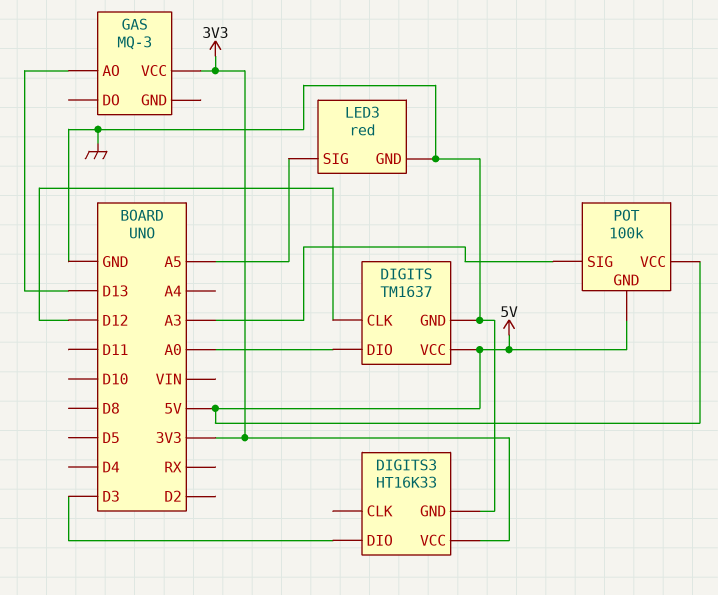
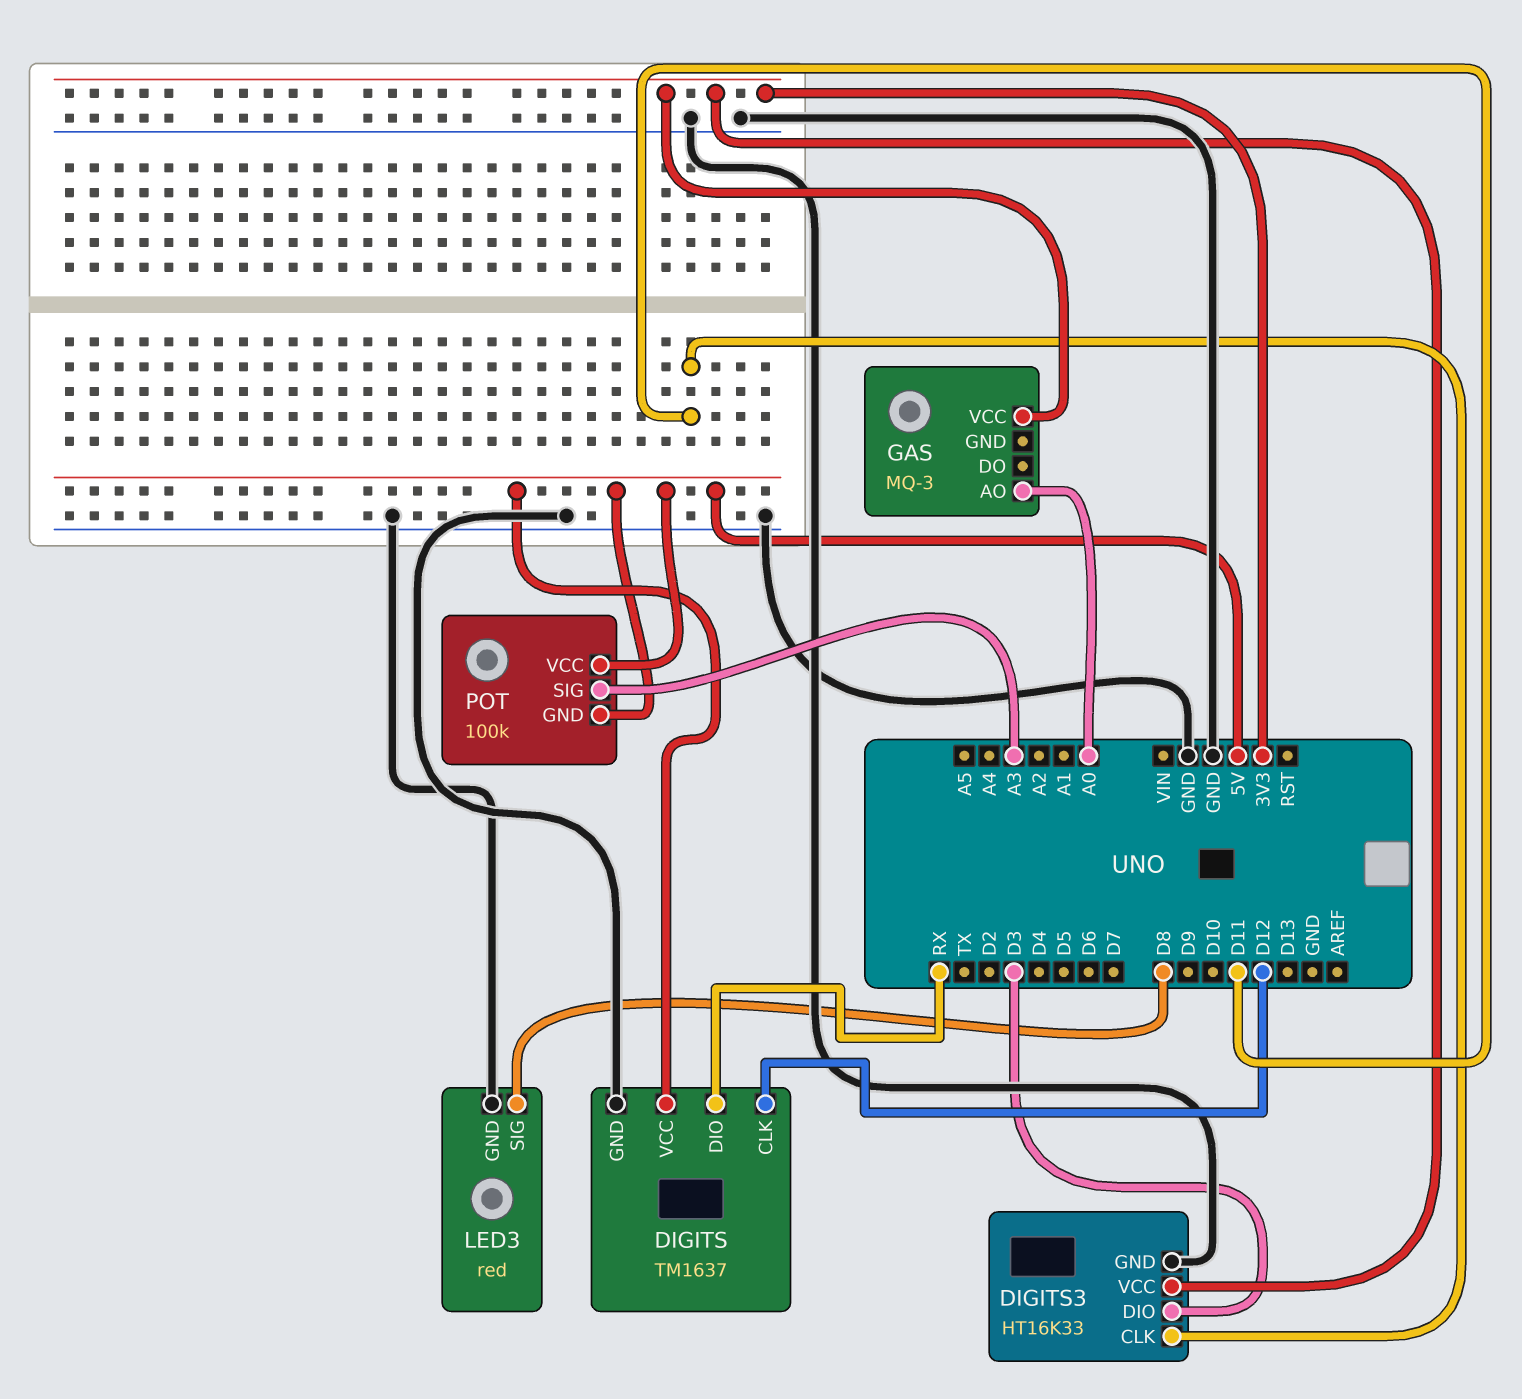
DIGITS pin DIO: A0 -> RX
DIGITS3 pin CLK: none -> D11
GAS pin AO: D13 -> A0
LED3 pin SIG: A5 -> D8

